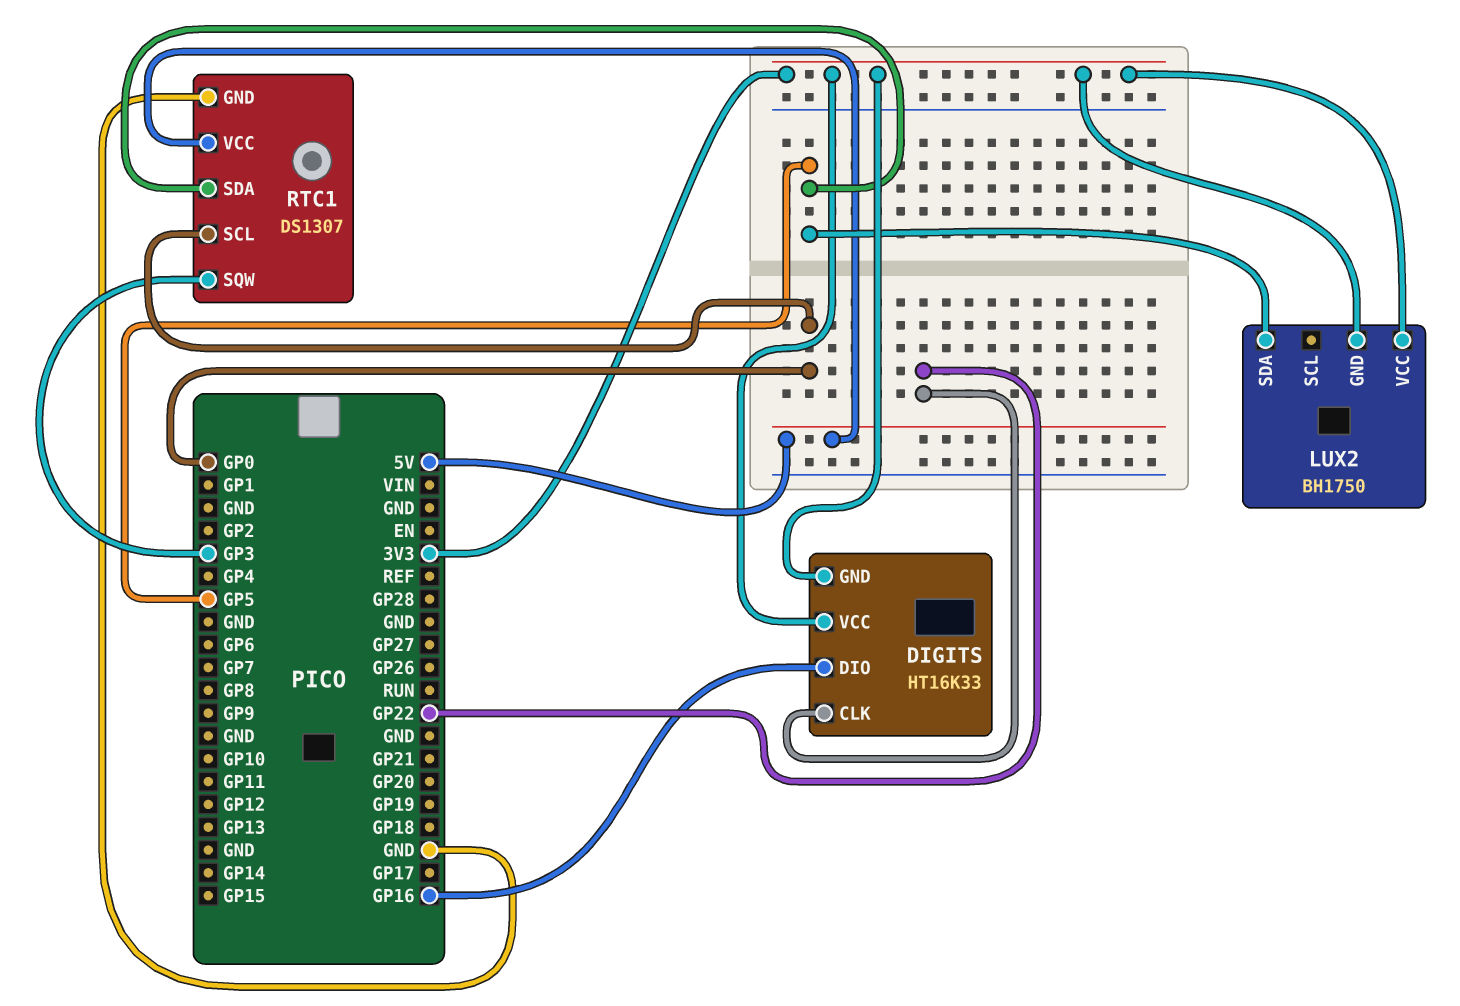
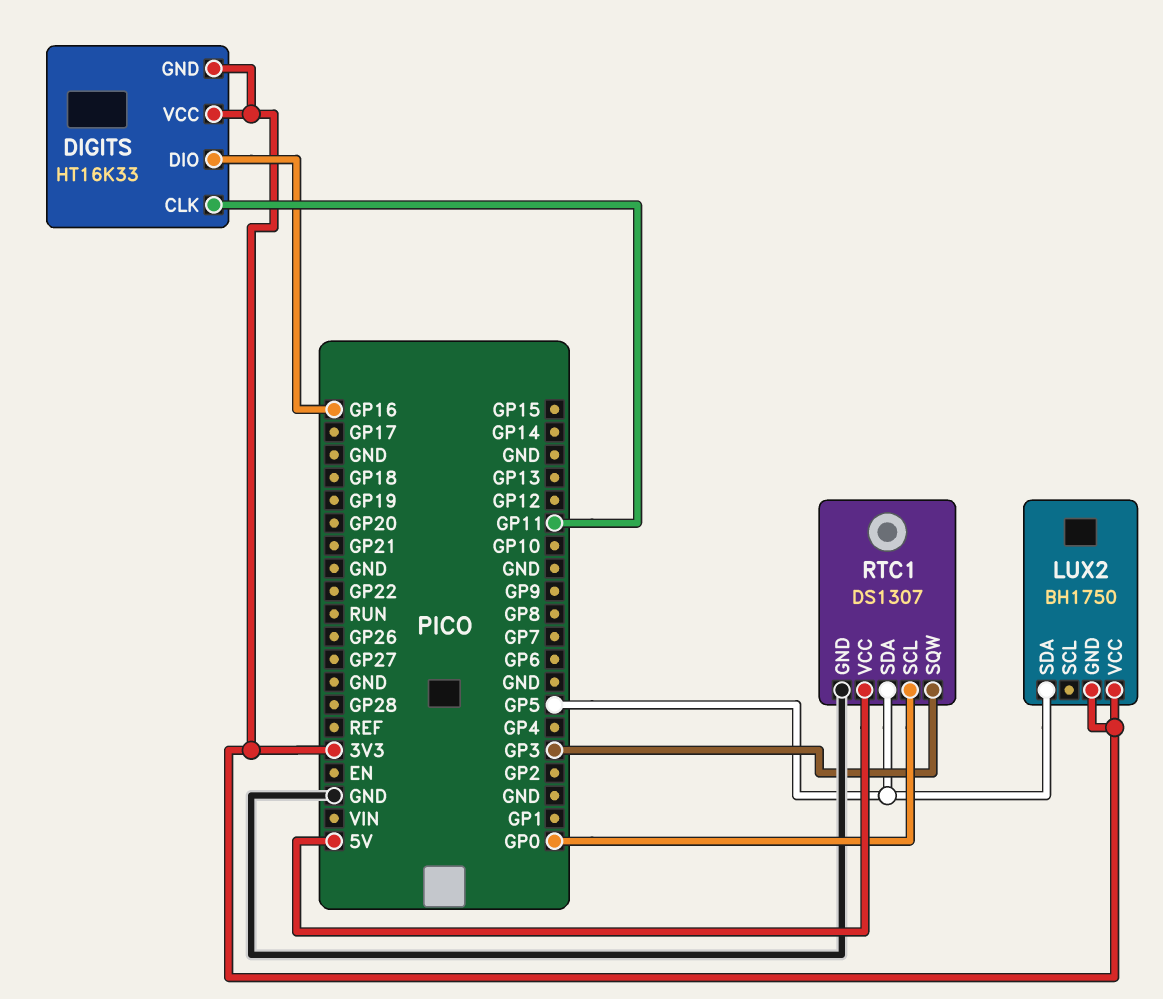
DIGITS pin CLK: GP22 -> GP11

